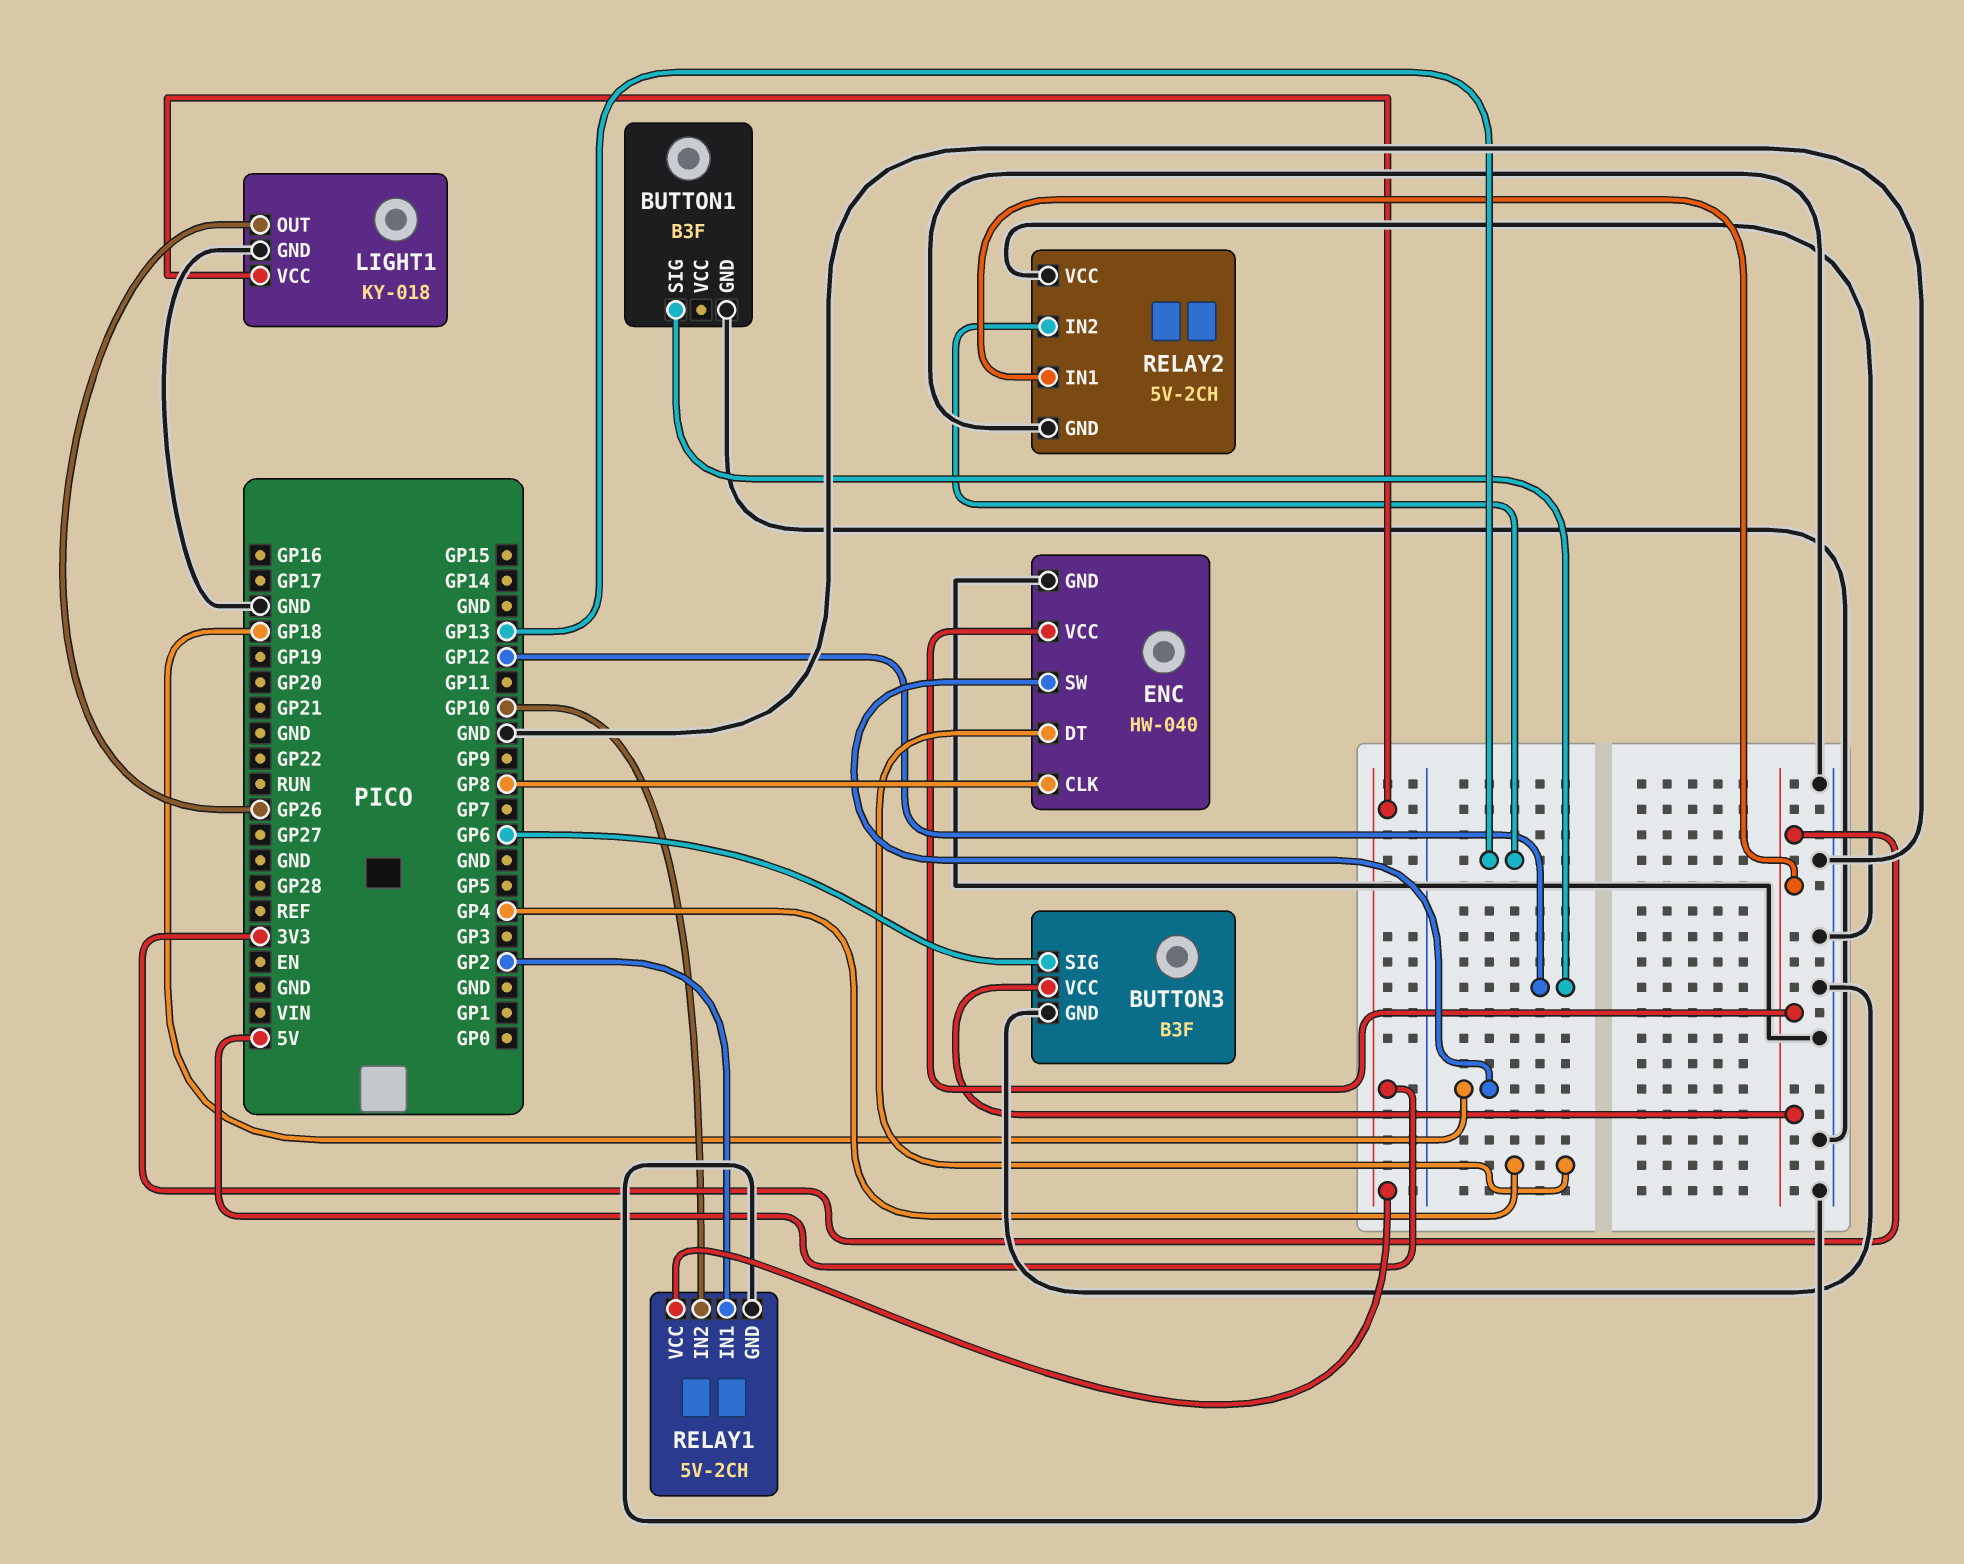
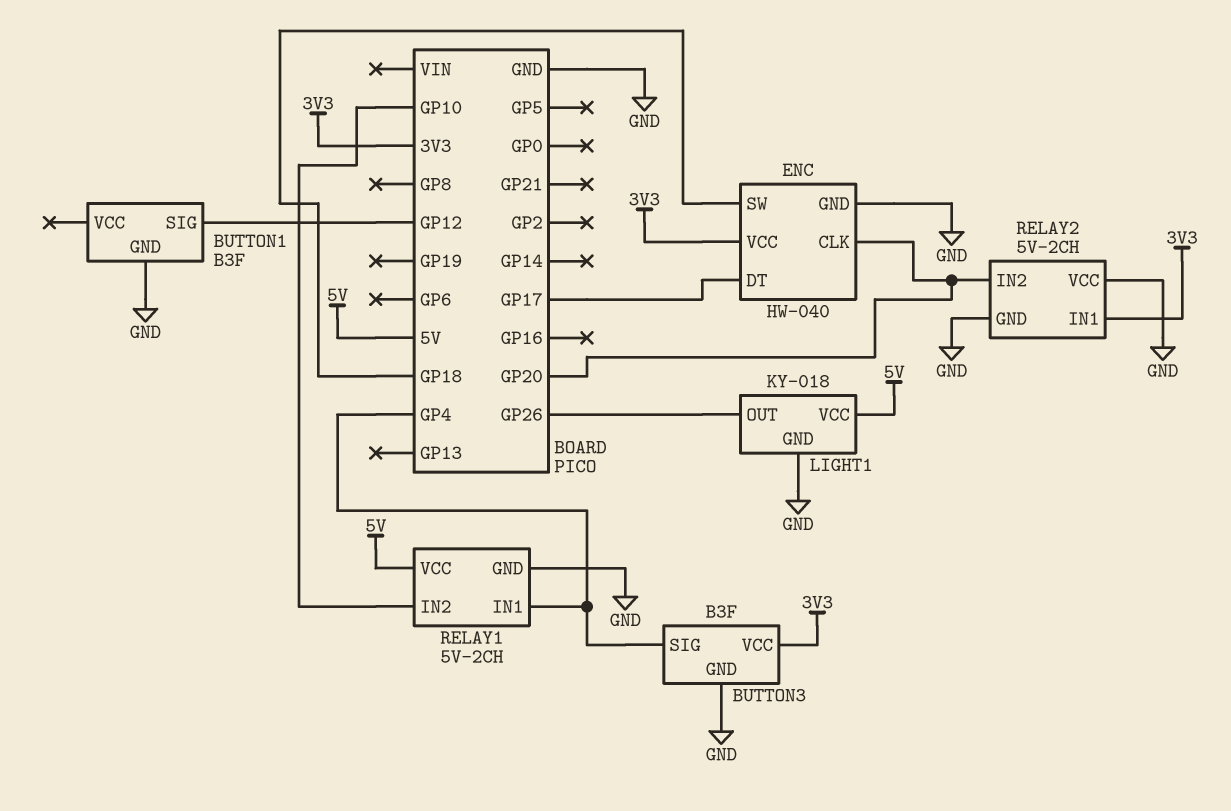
BUTTON3 pin SIG: GP6 -> GP4
ENC pin CLK: GP8 -> GP20
ENC pin DT: GP4 -> GP17
RELAY1 pin IN1: GP2 -> GP4
RELAY2 pin IN2: GP13 -> GP20

